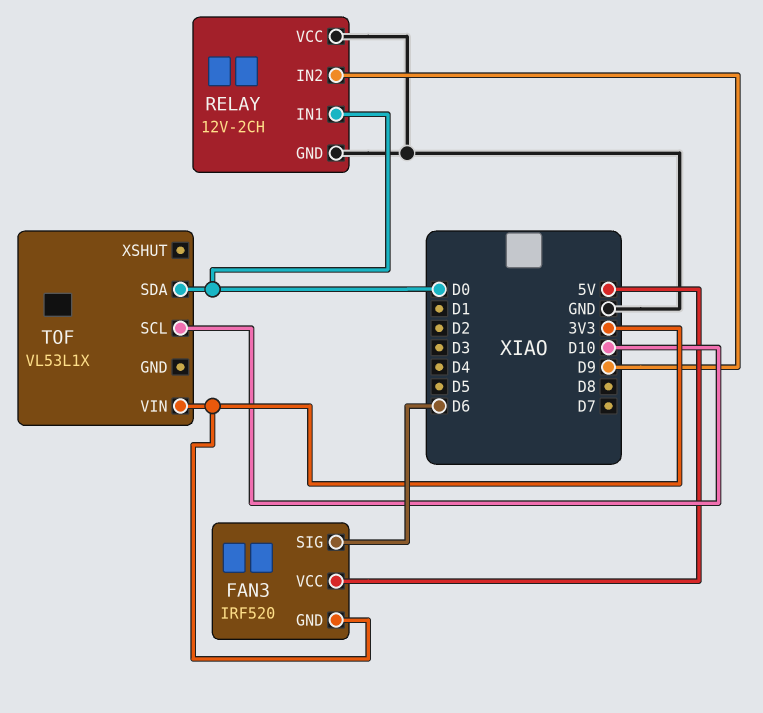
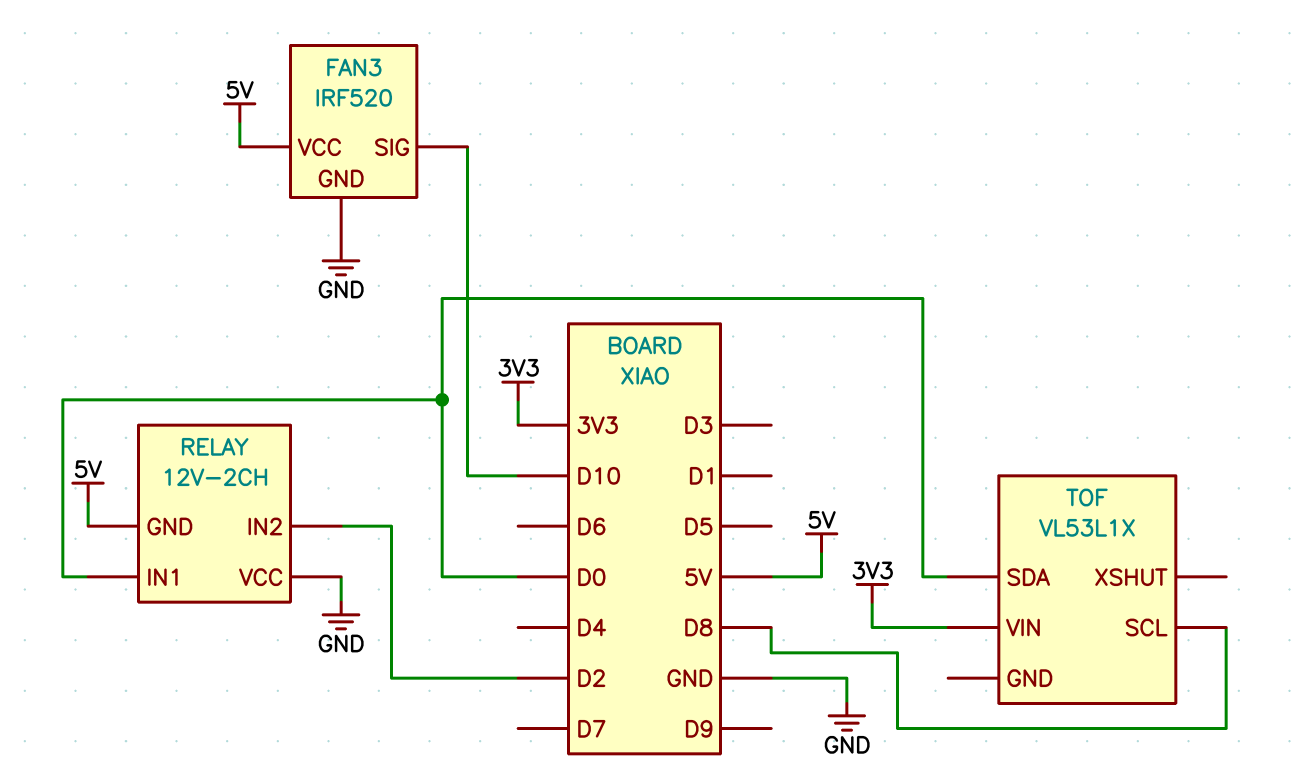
FAN3 pin GND: 3V3 -> GND
FAN3 pin SIG: D6 -> D10
RELAY pin GND: GND -> 5V
RELAY pin IN2: D9 -> D2
TOF pin SCL: D10 -> D8

